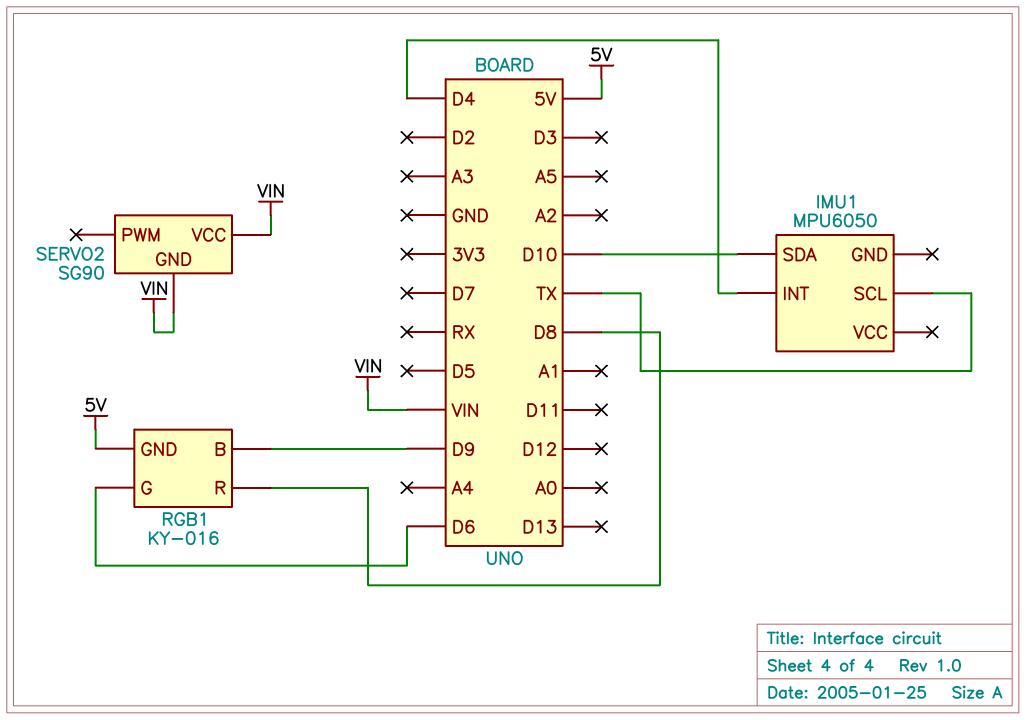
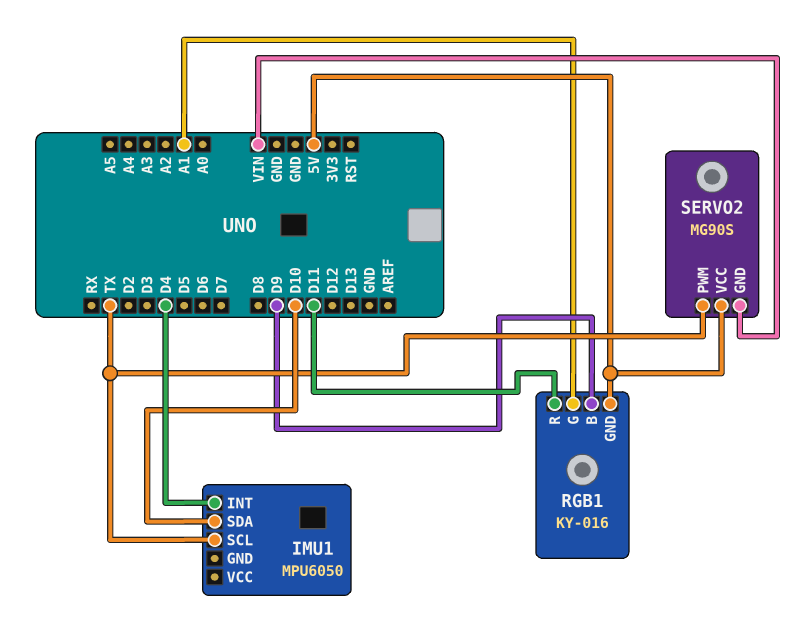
RGB1 pin G: D6 -> A1
RGB1 pin R: D8 -> D11
SERVO2: SG90 -> MG90S
SERVO2 pin PWM: none -> TX
SERVO2 pin VCC: VIN -> 5V

